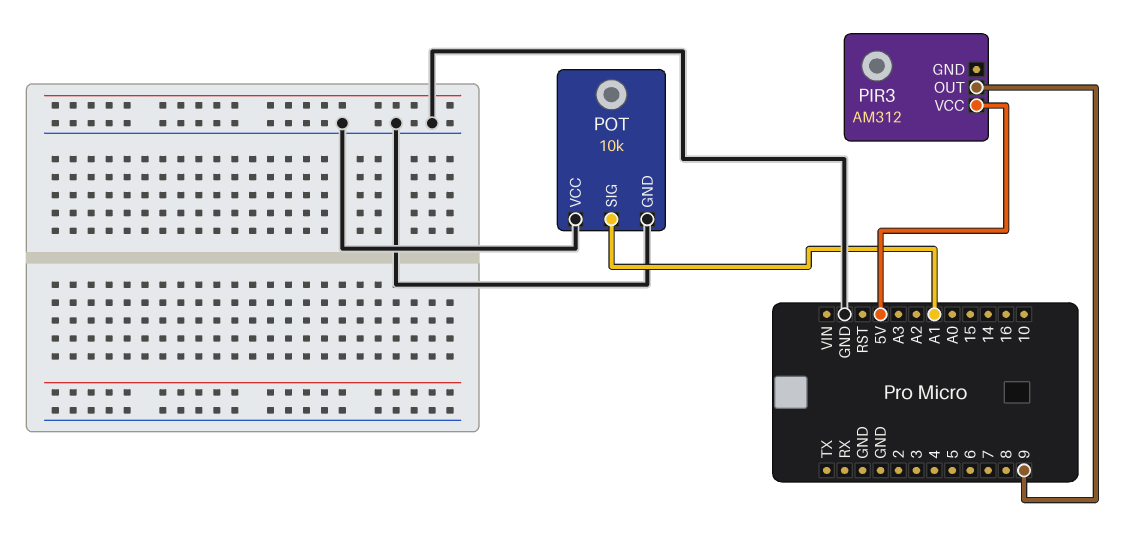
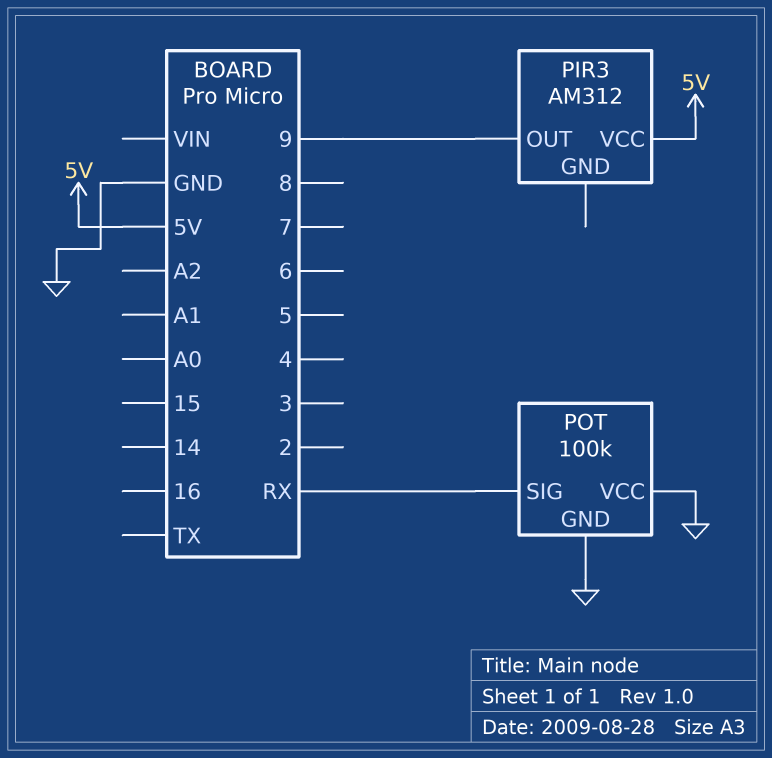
POT: 10k -> 100k
POT pin SIG: A1 -> RX

